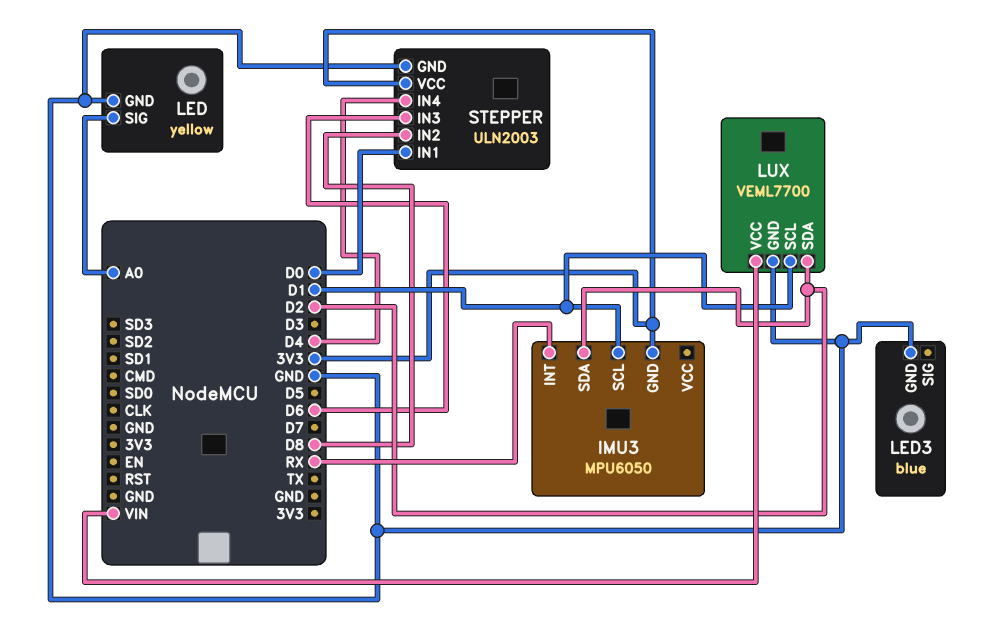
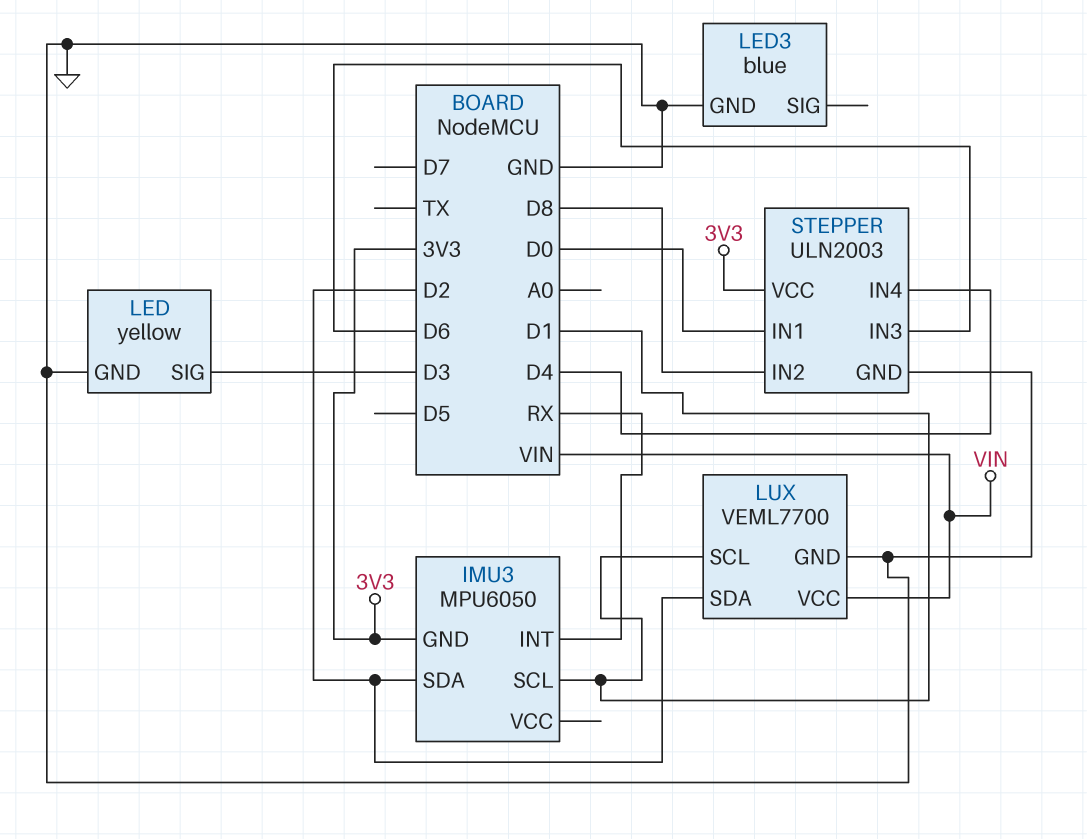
LED pin SIG: A0 -> D3

